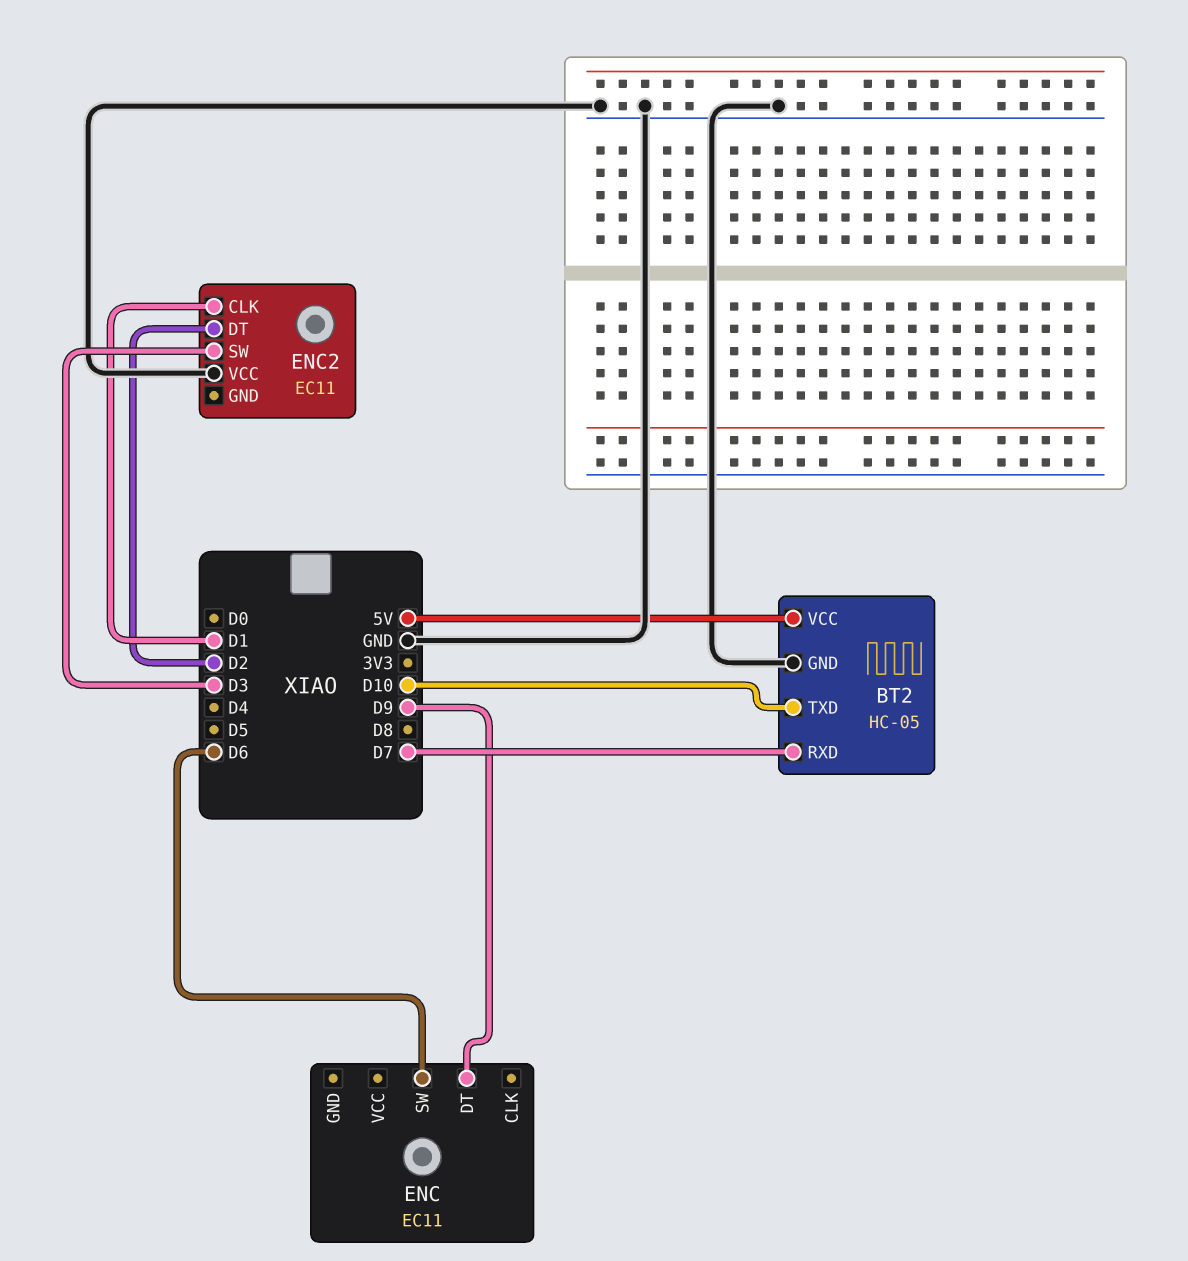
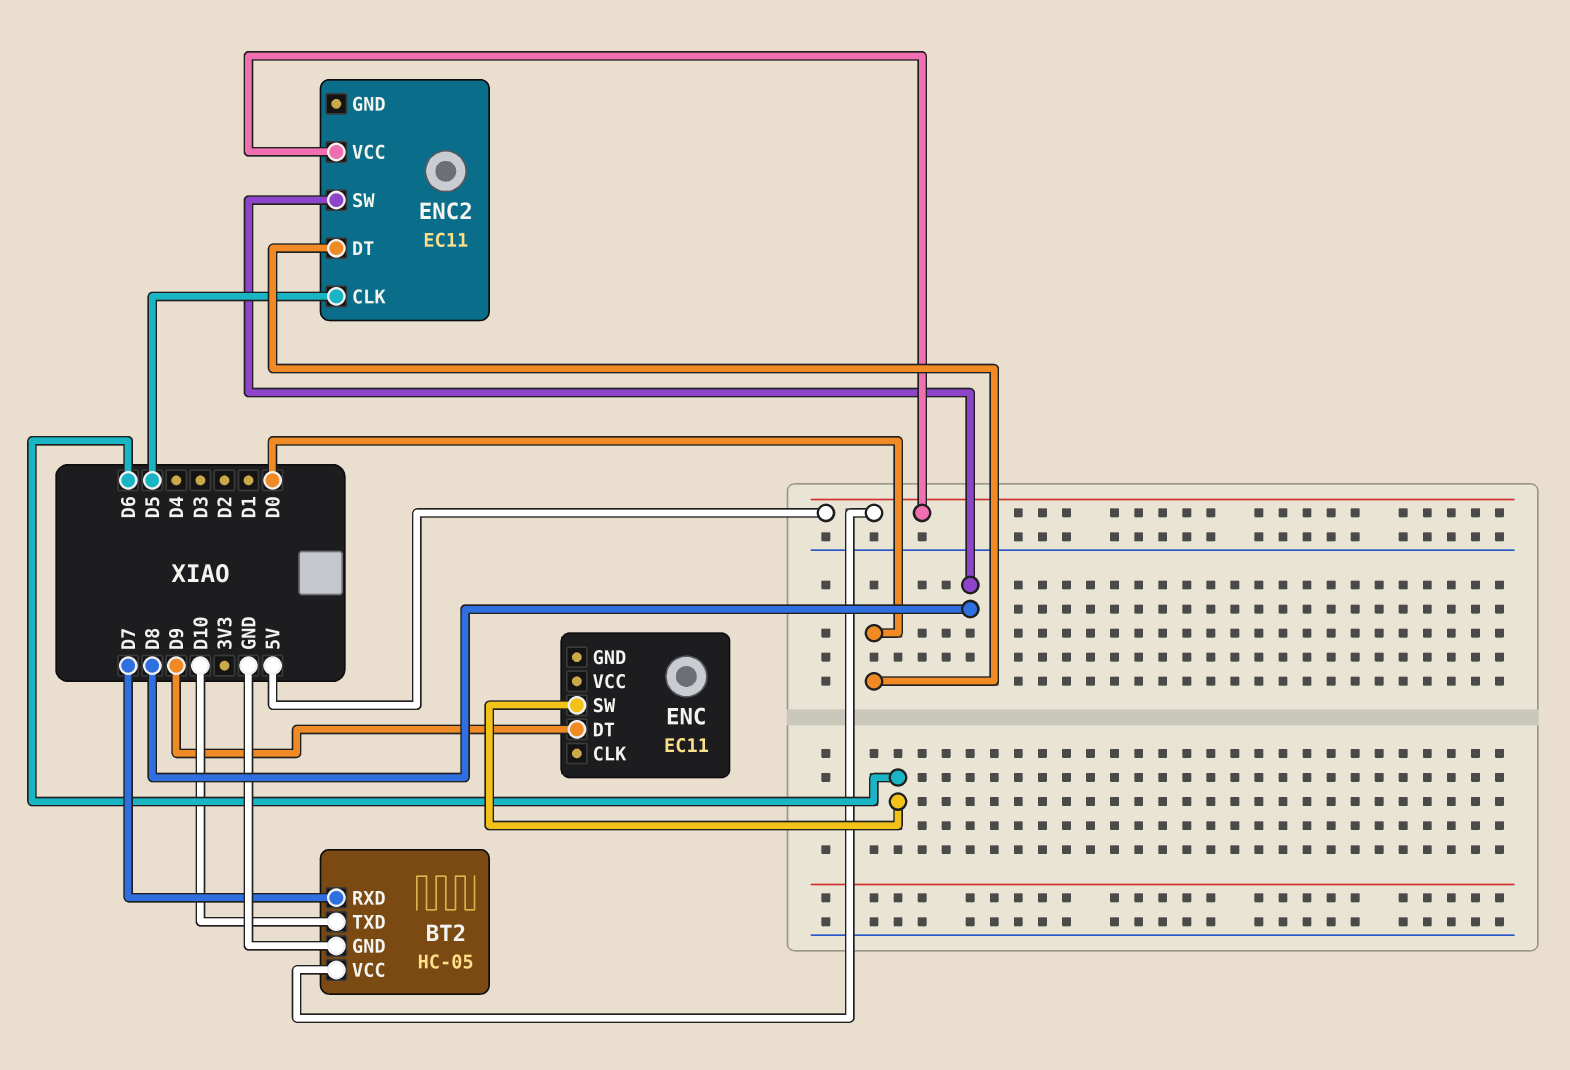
ENC2 pin CLK: D1 -> D5
ENC2 pin DT: D2 -> D0
ENC2 pin SW: D3 -> D8
ENC2 pin VCC: GND -> 5V

